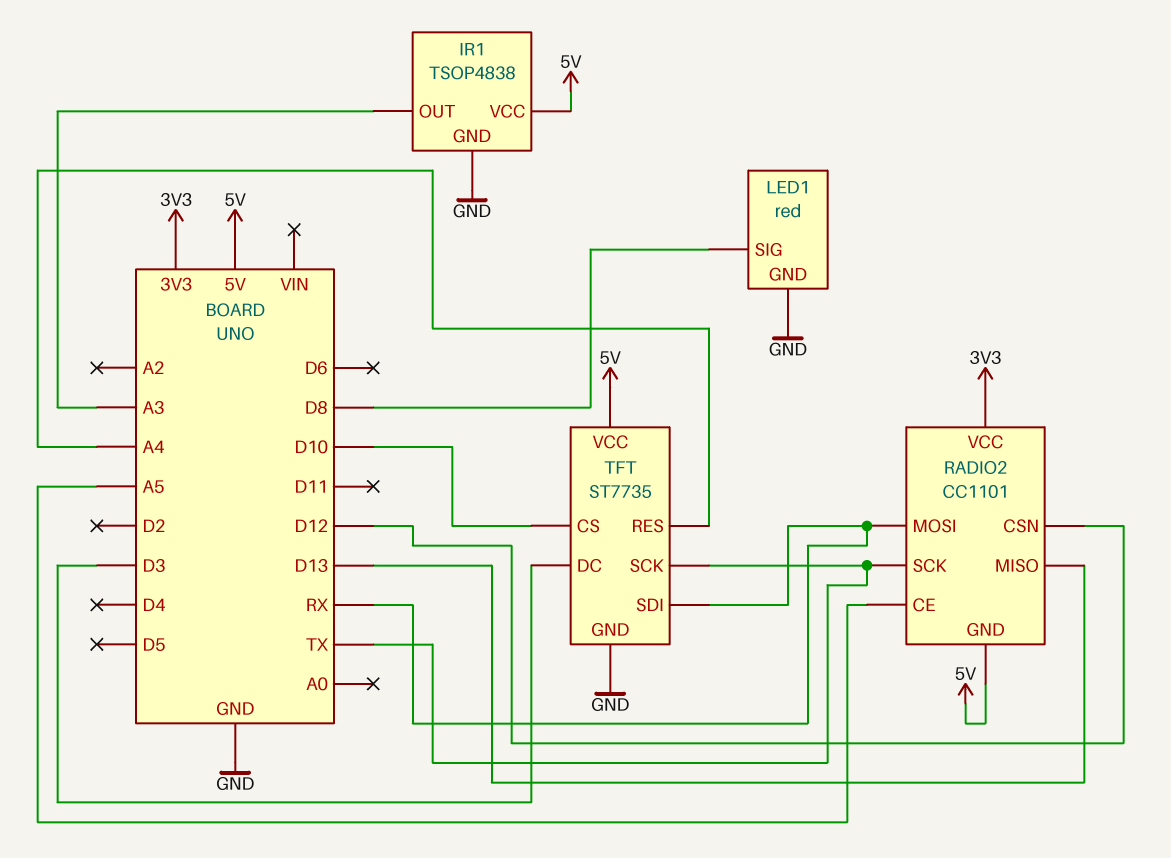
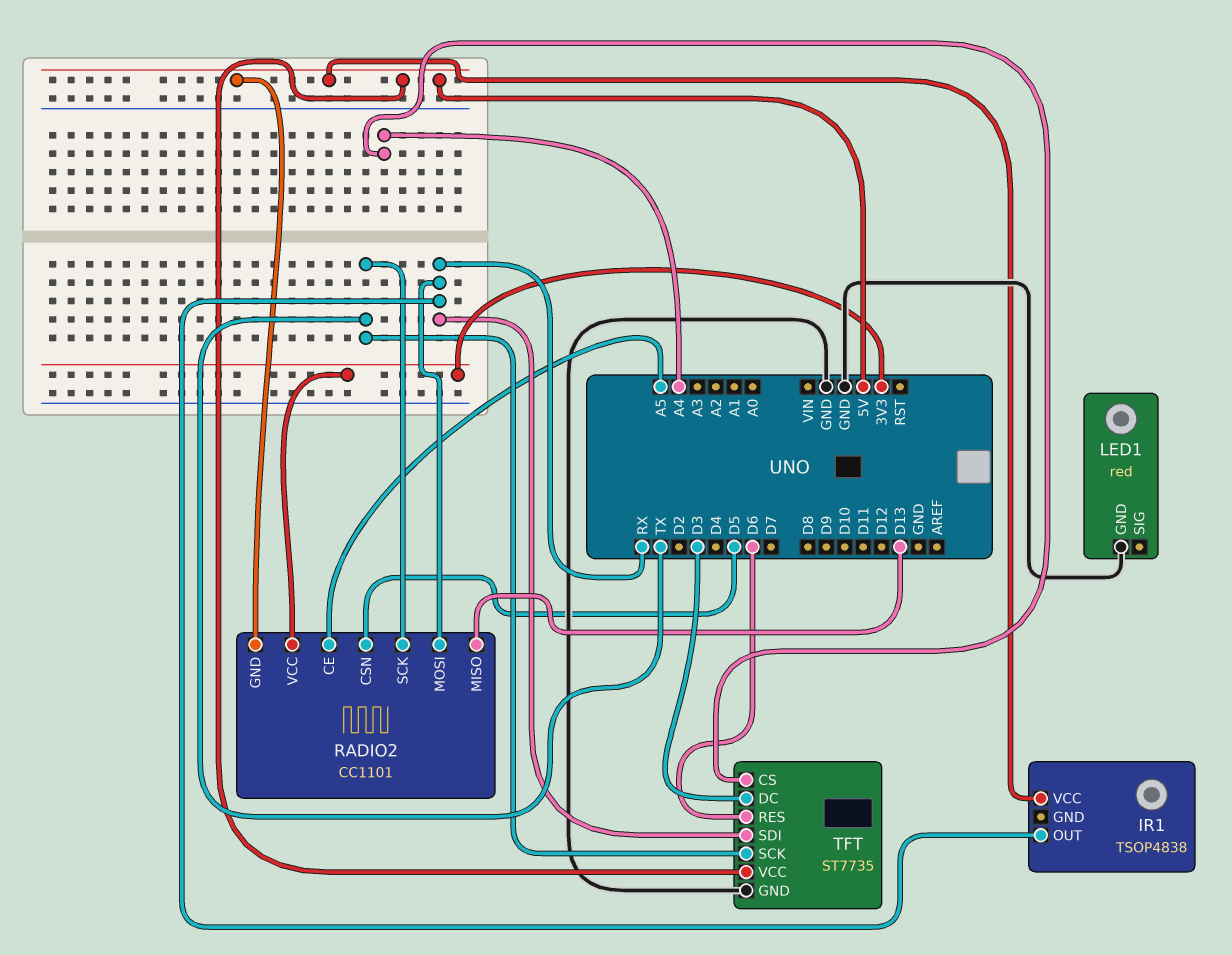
IR1 pin GND: GND -> none
IR1 pin OUT: A3 -> RX
LED1 pin SIG: D8 -> none
RADIO2 pin CSN: D12 -> D5
TFT pin CS: D10 -> A4
TFT pin RES: A4 -> D6

